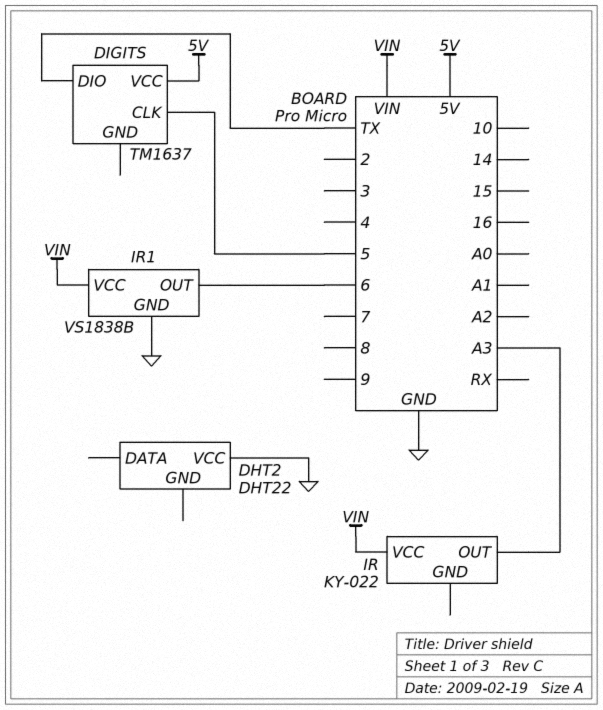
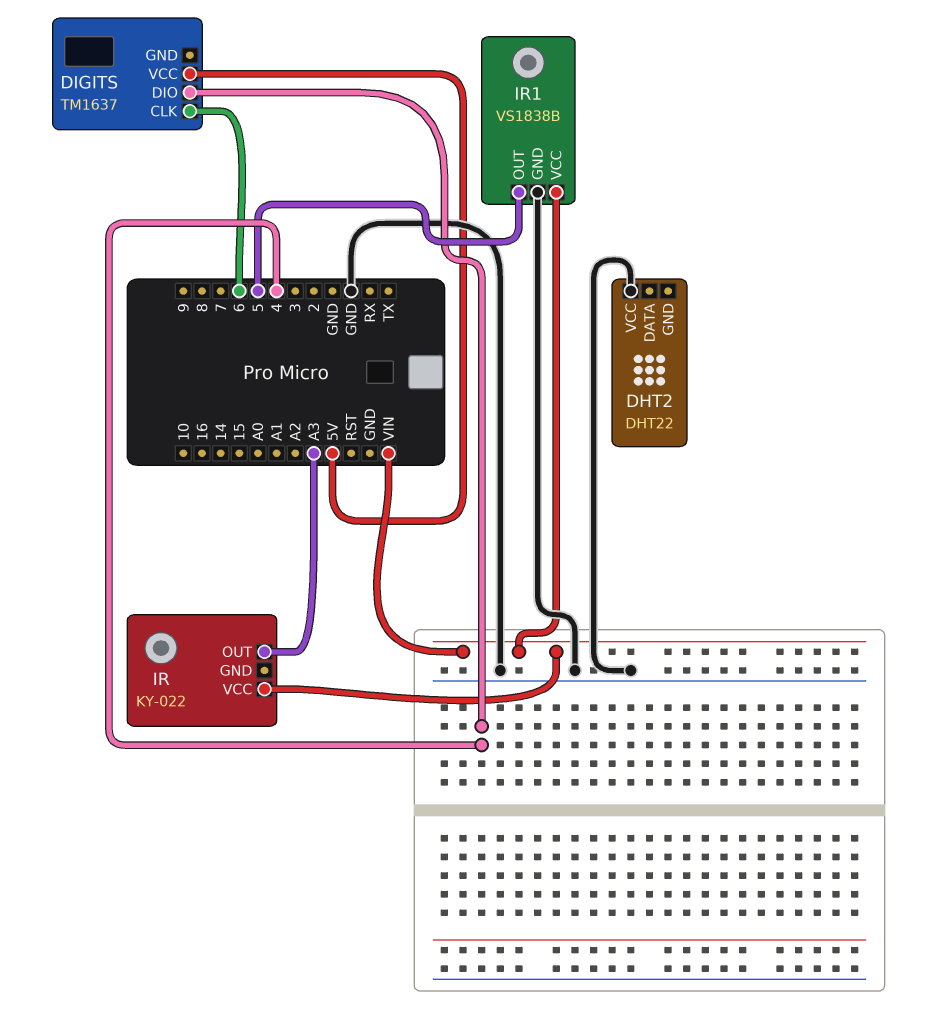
DIGITS pin CLK: 5 -> 6
DIGITS pin DIO: TX -> 4
IR1 pin OUT: 6 -> 5

